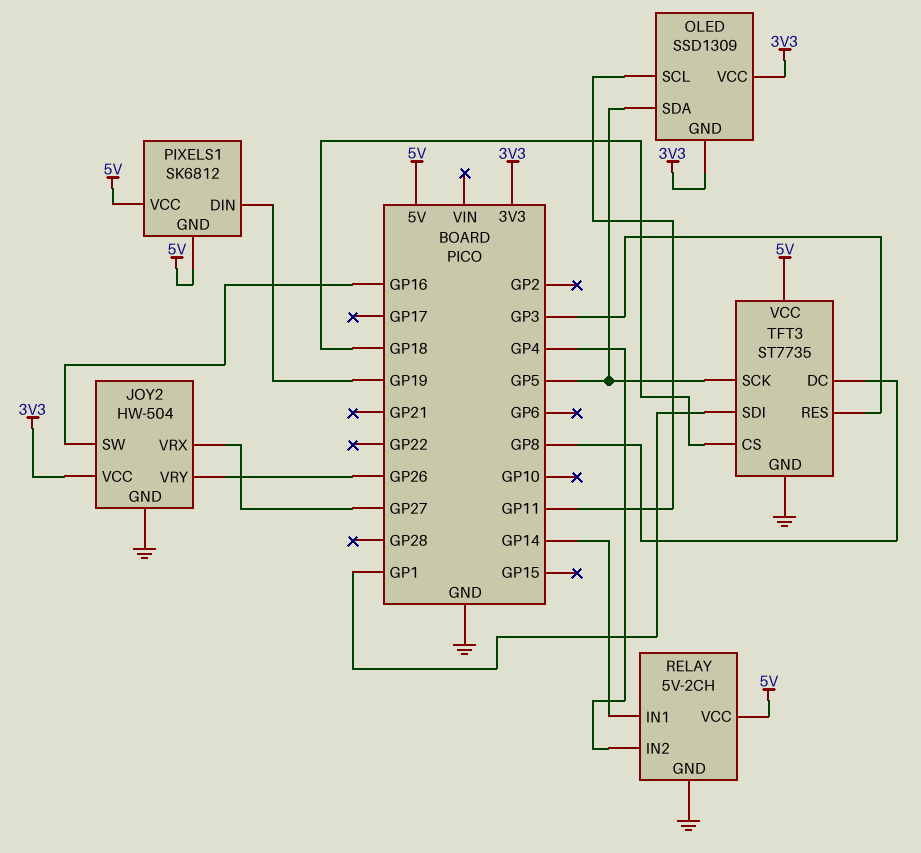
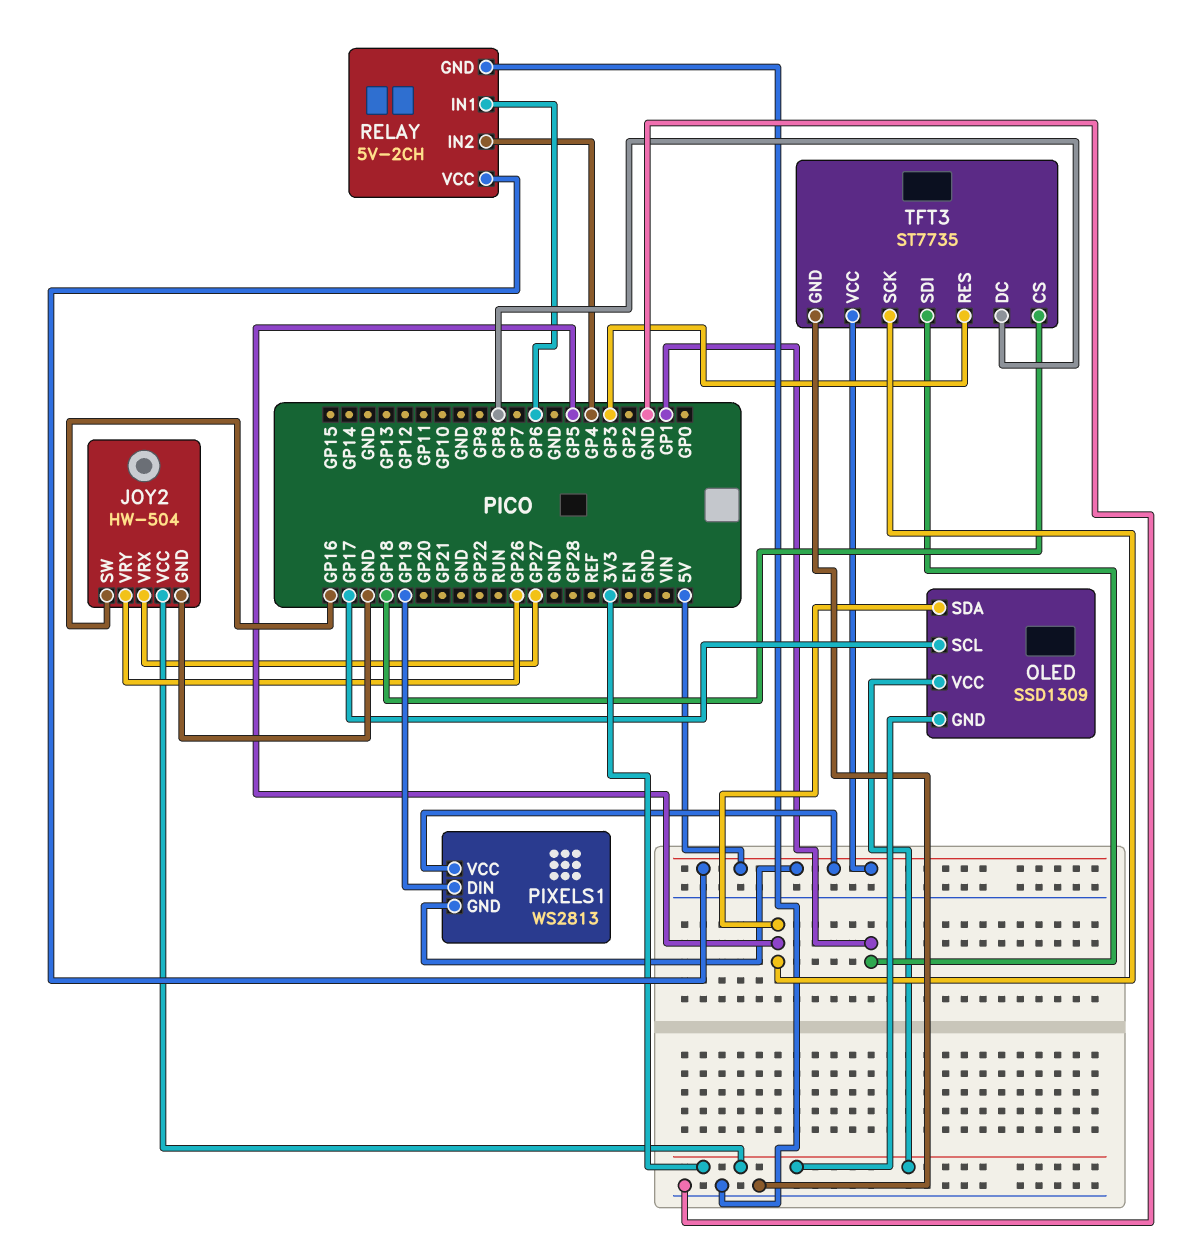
OLED pin SCL: GP11 -> GP17
PIXELS1: SK6812 -> WS2813
RELAY pin IN1: GP14 -> GP6

